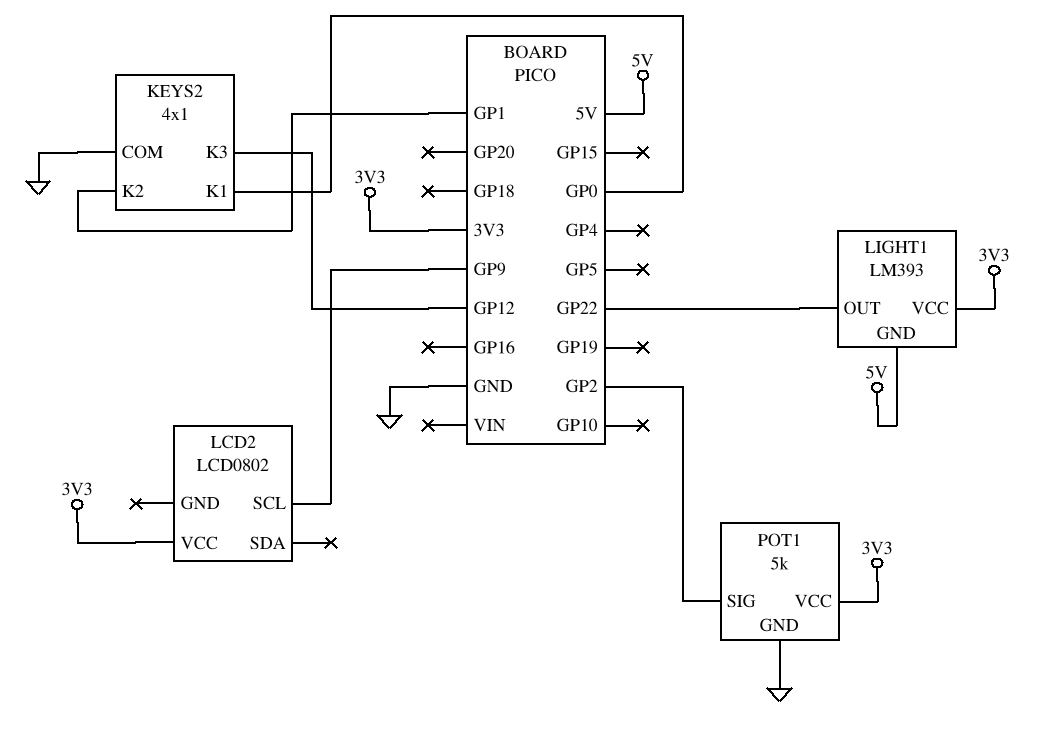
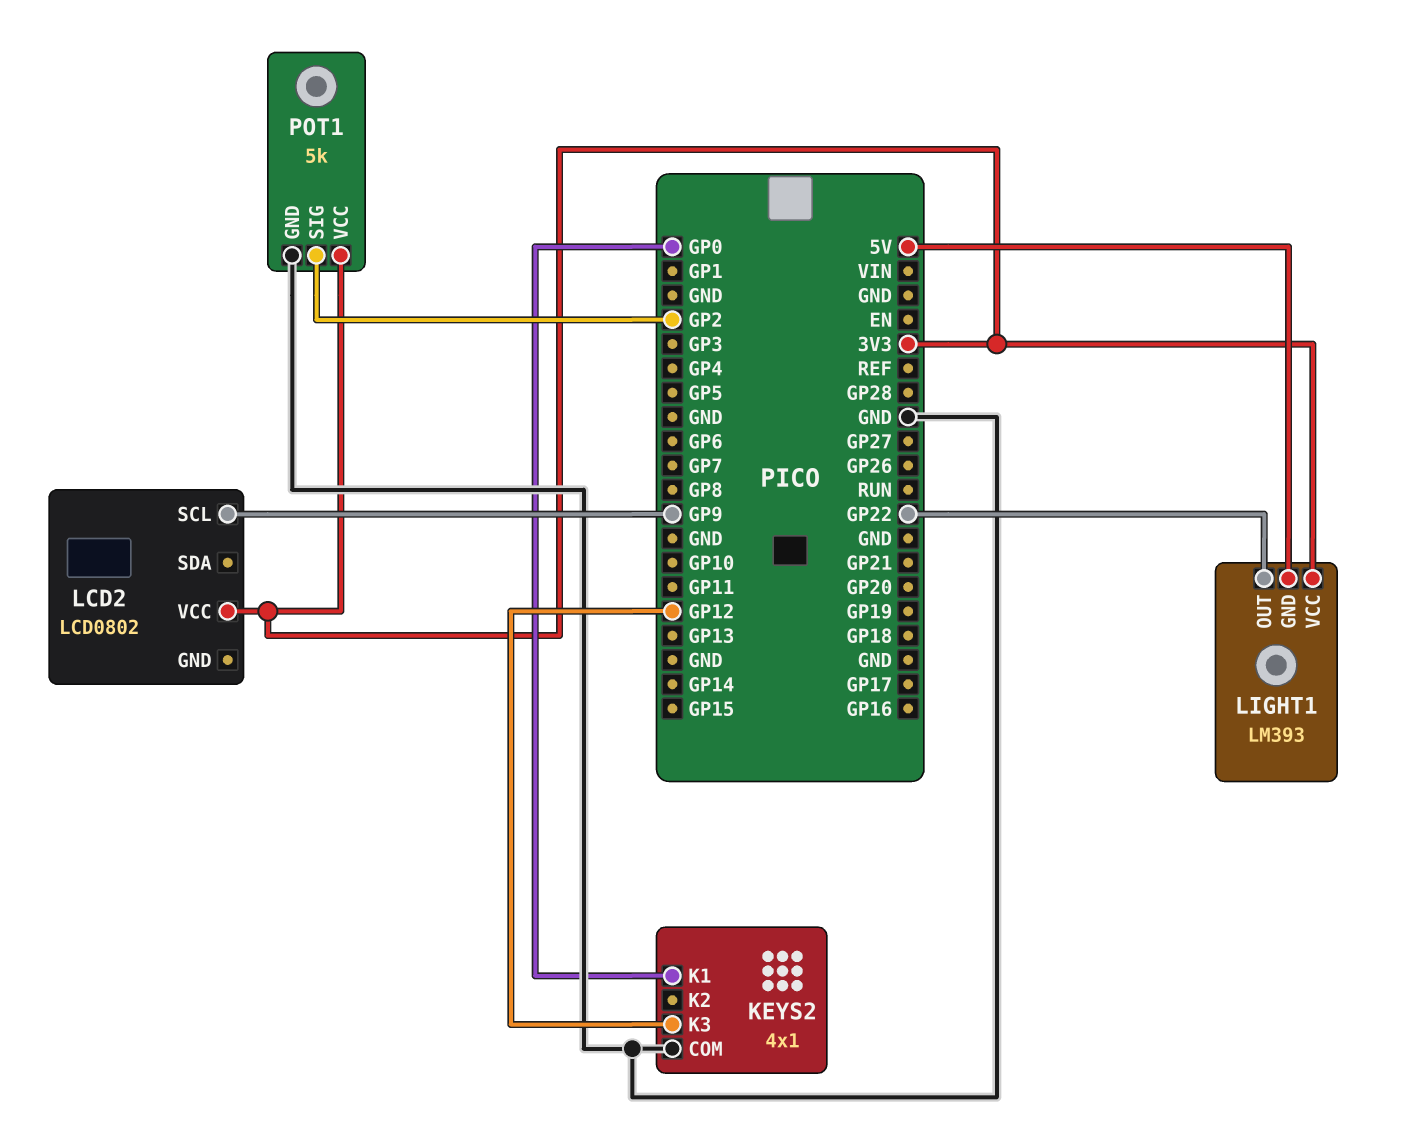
KEYS2 pin K2: GP1 -> none

